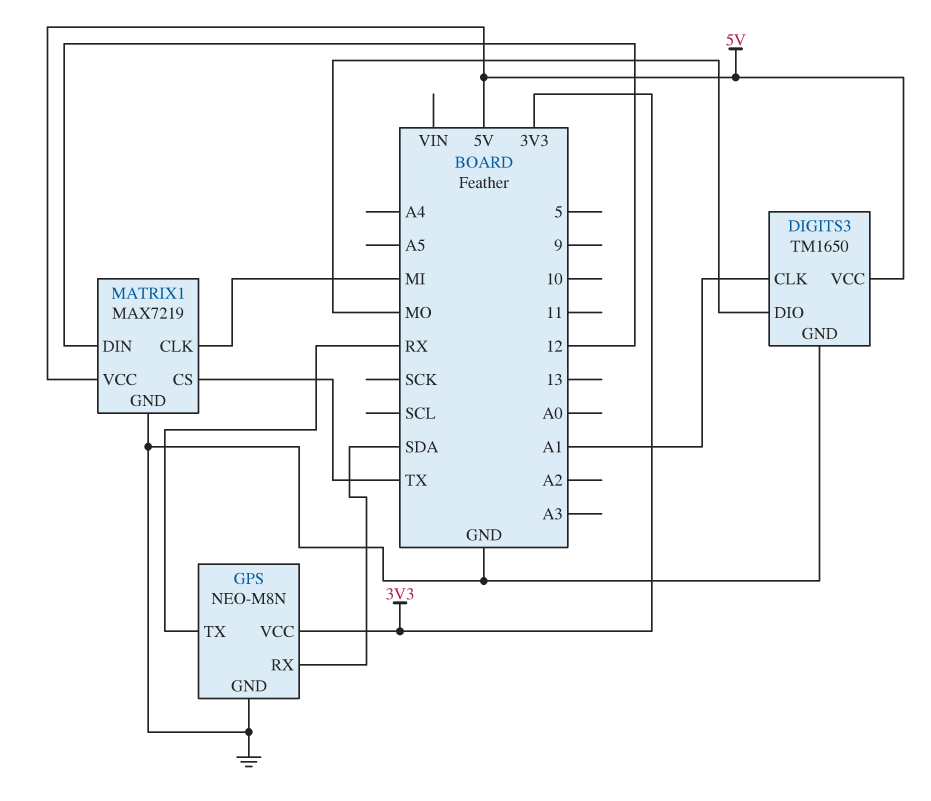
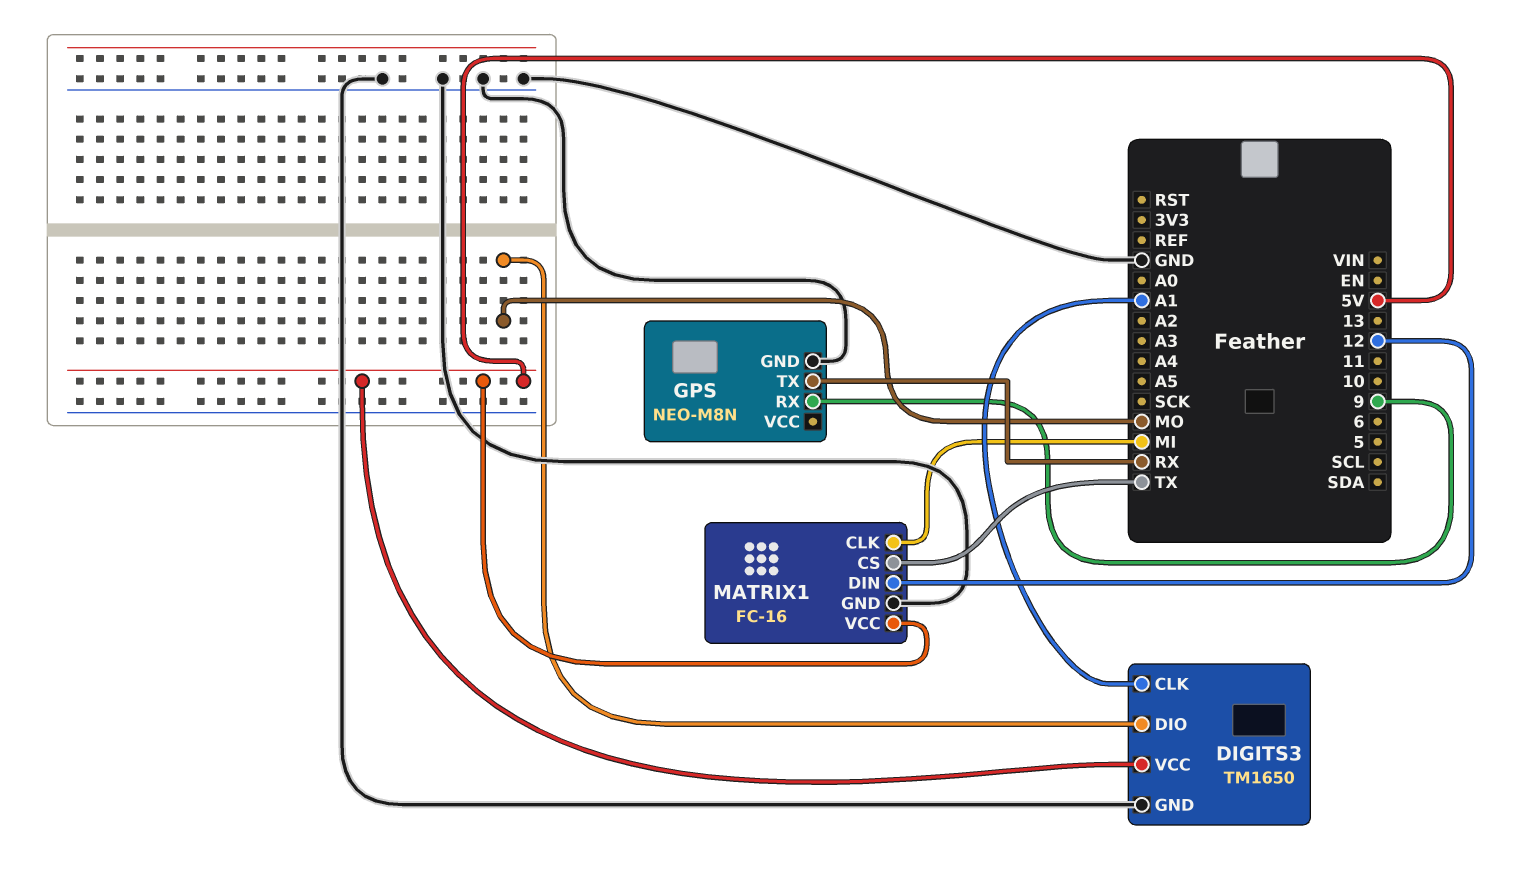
GPS pin RX: SDA -> 9
GPS pin VCC: 3V3 -> none
MATRIX1: MAX7219 -> FC-16

